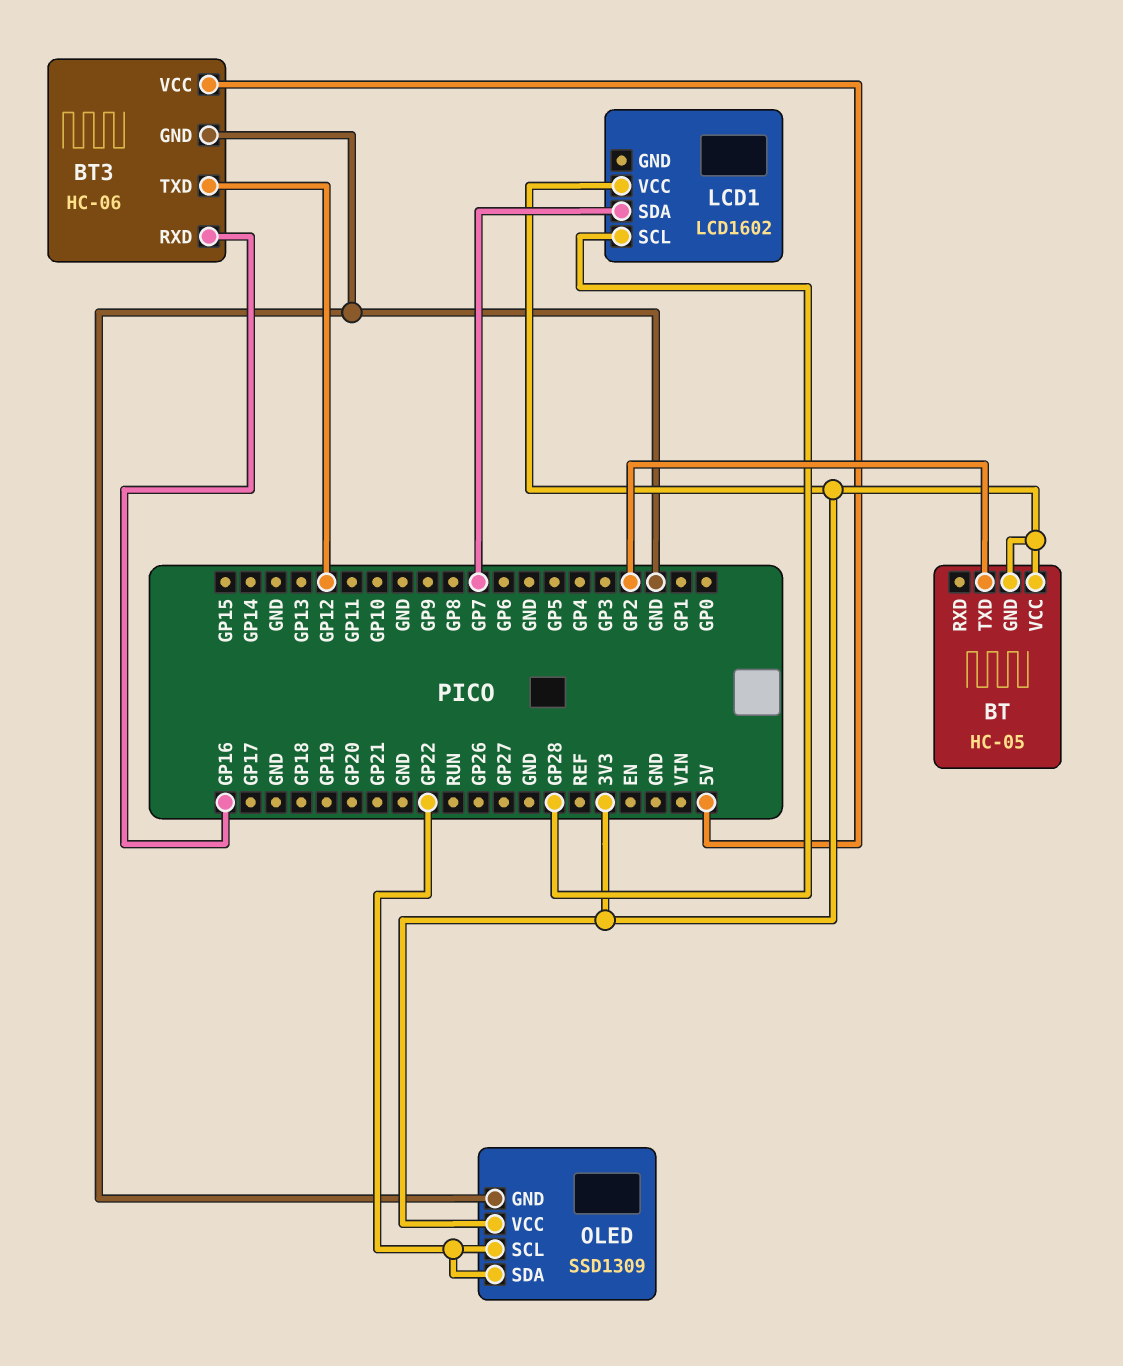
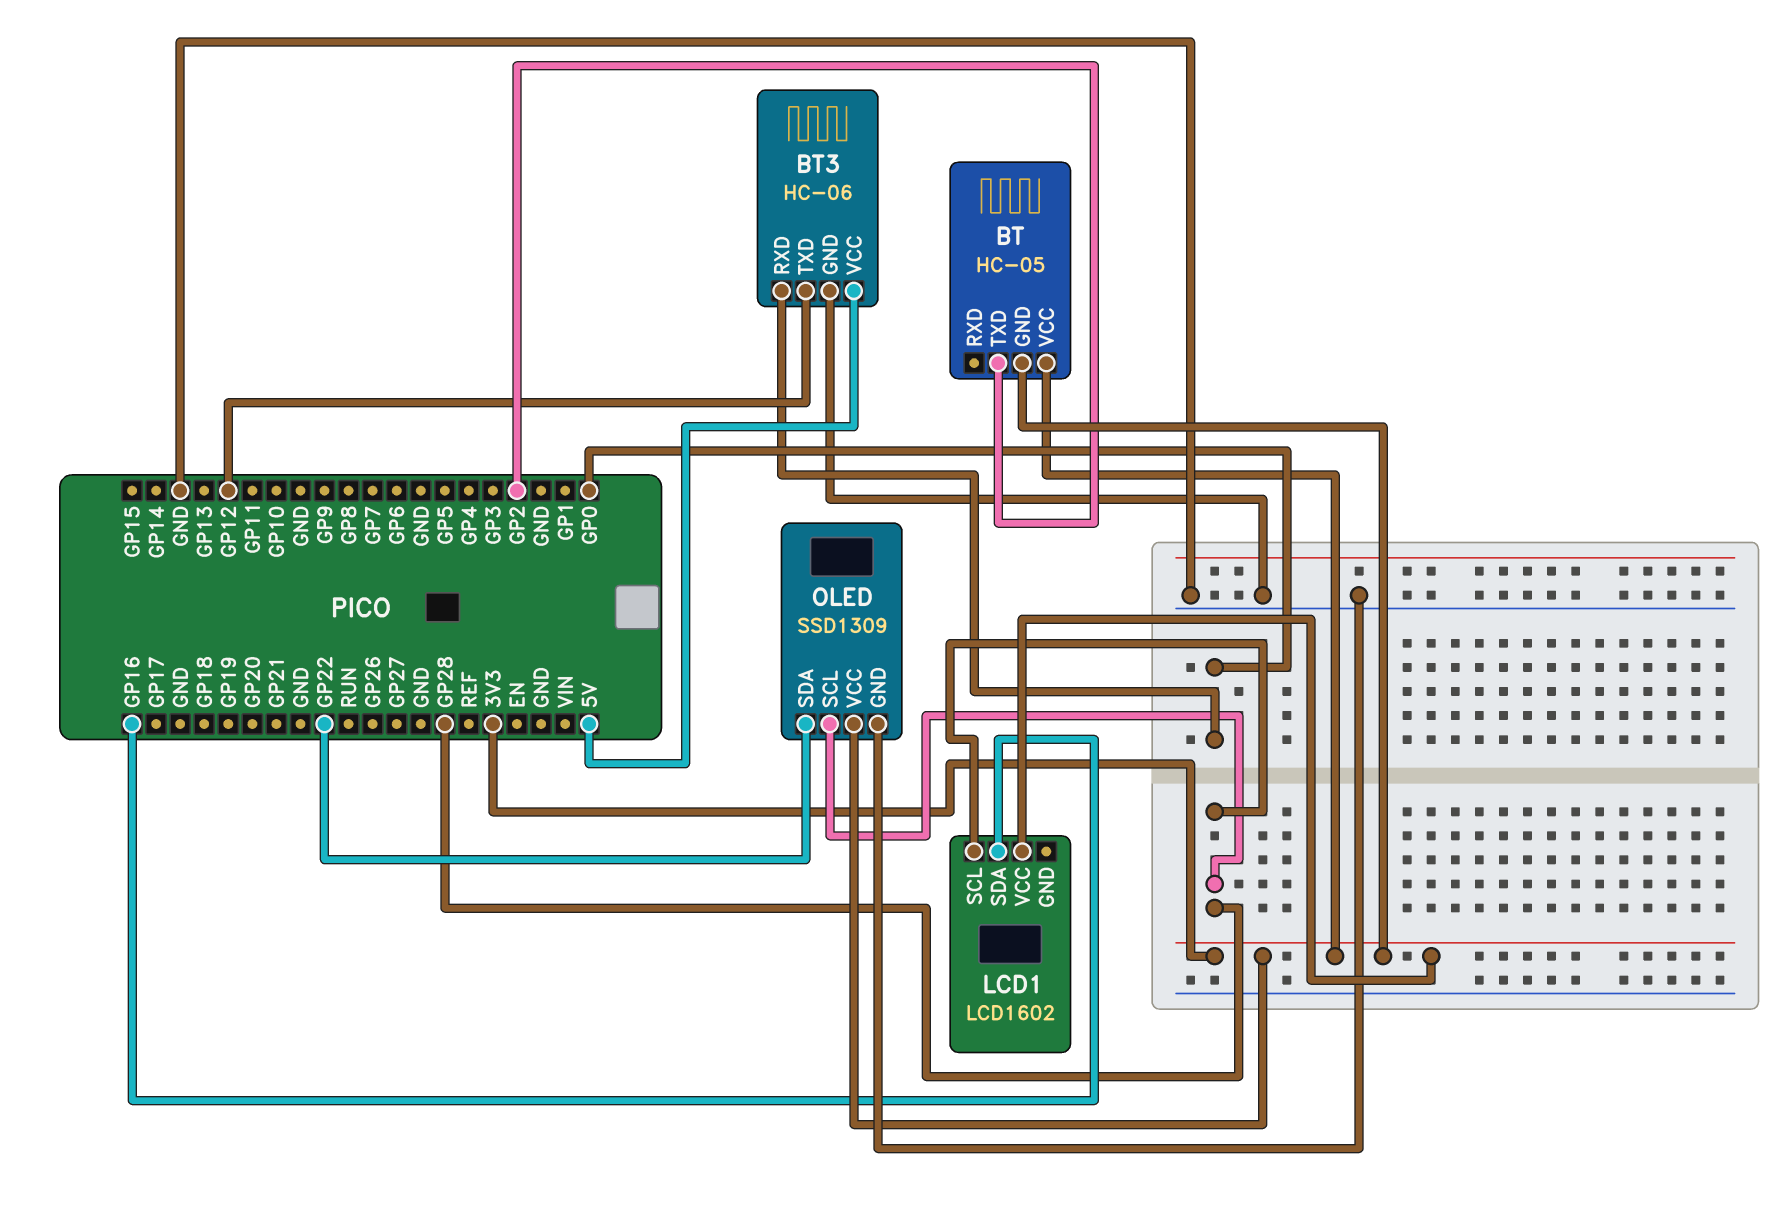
BT3 pin RXD: GP16 -> GP0
LCD1 pin SDA: GP7 -> GP16
OLED pin SCL: GP22 -> GP28

